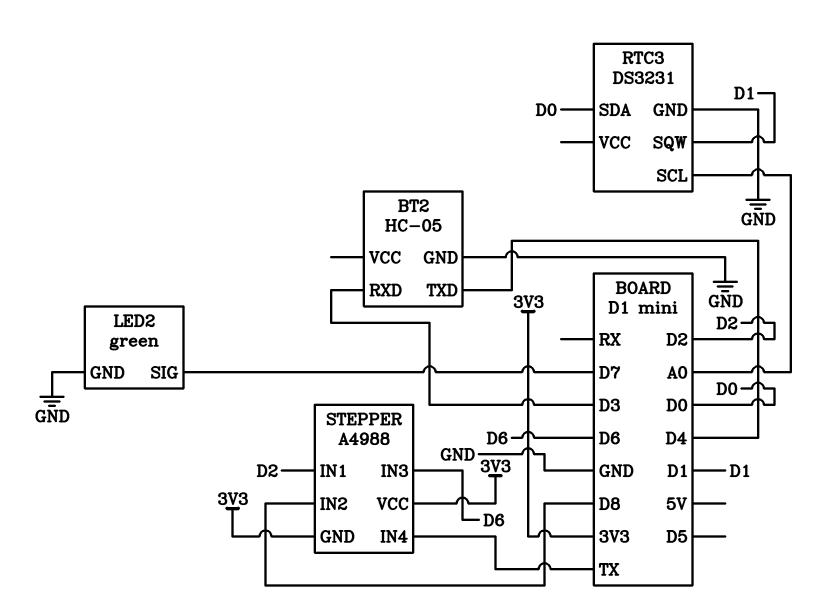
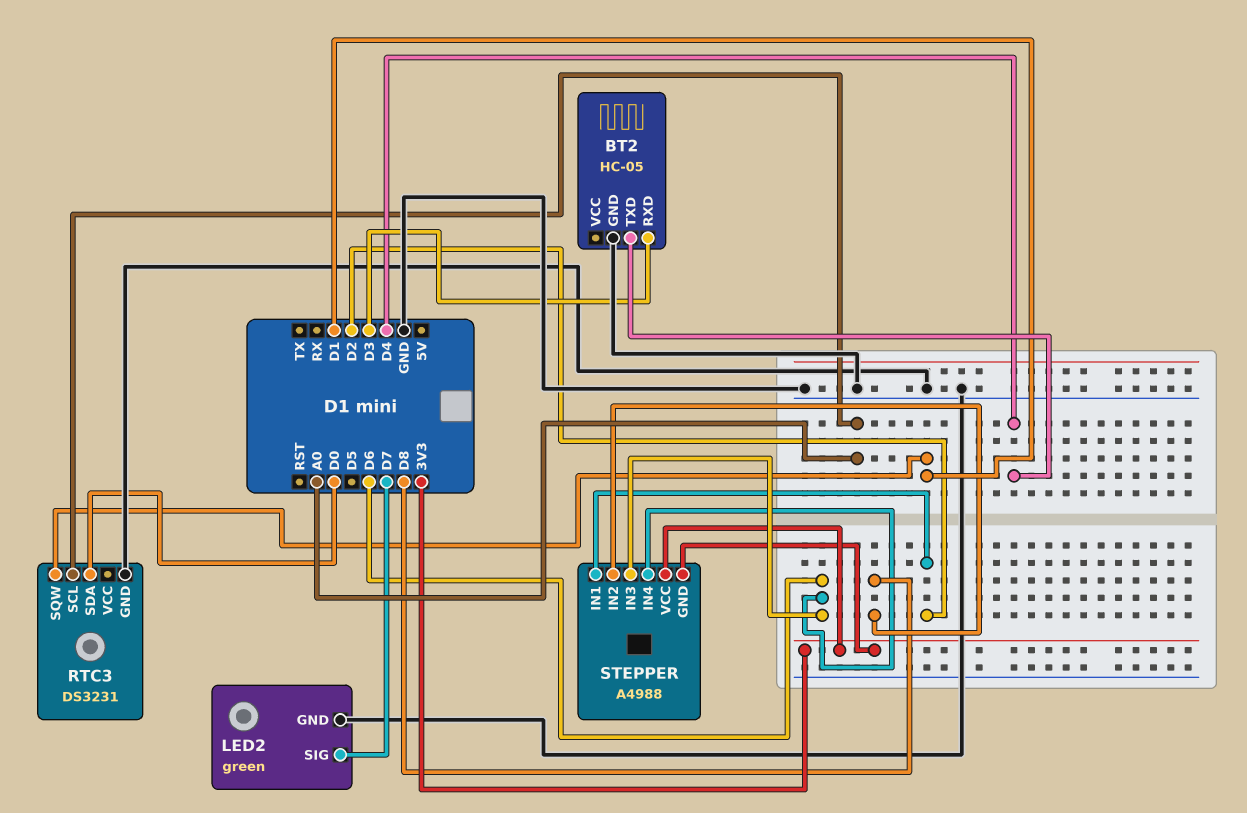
STEPPER pin IN4: TX -> D6

